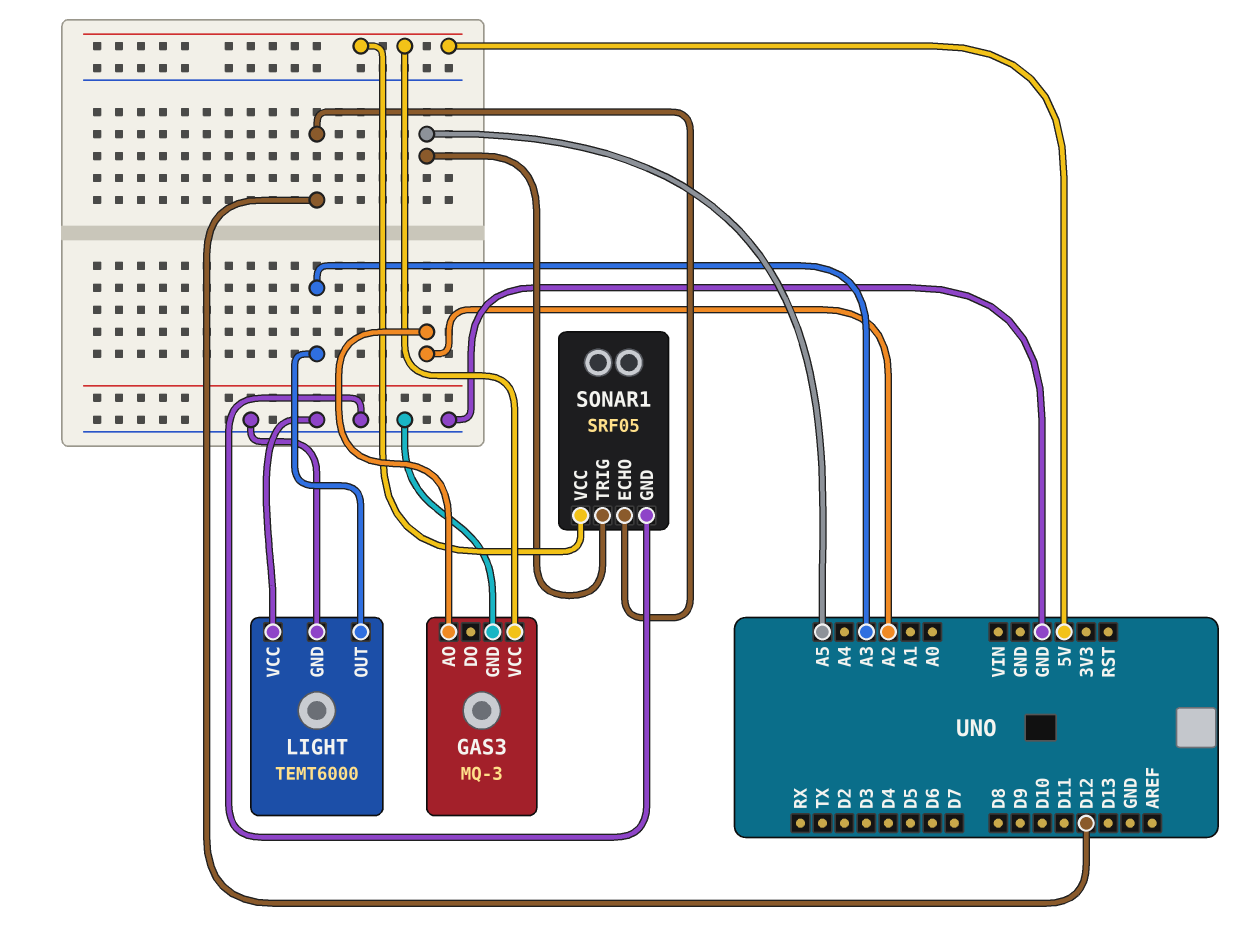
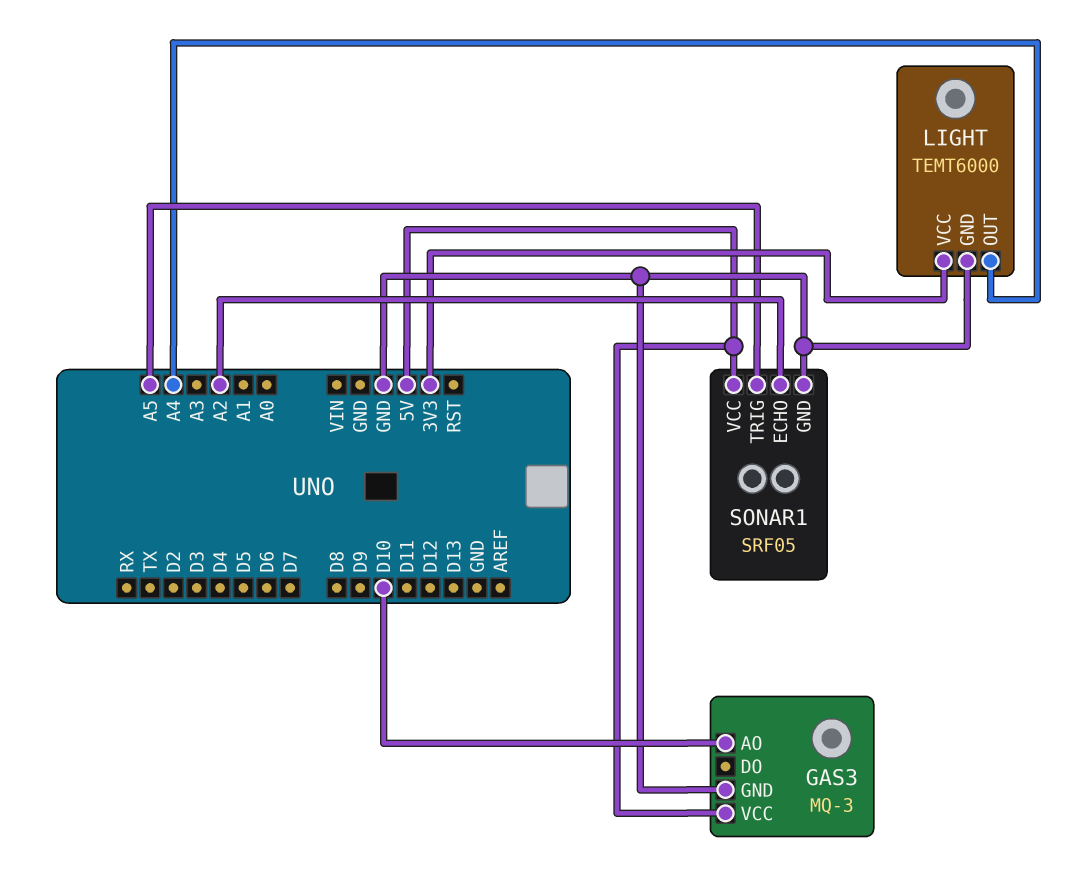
GAS3 pin AO: A2 -> D10
LIGHT pin OUT: A3 -> A4
LIGHT pin VCC: GND -> 3V3
SONAR1 pin ECHO: D12 -> A2

